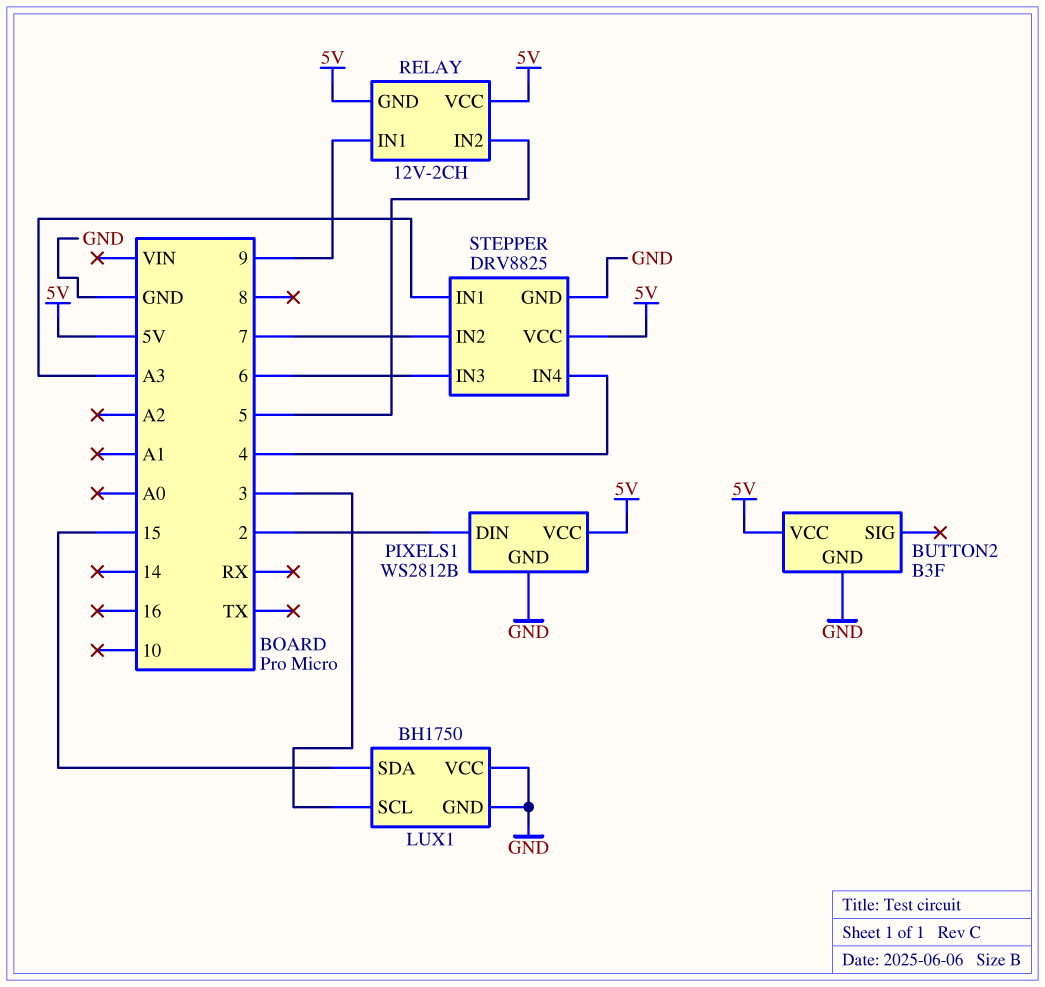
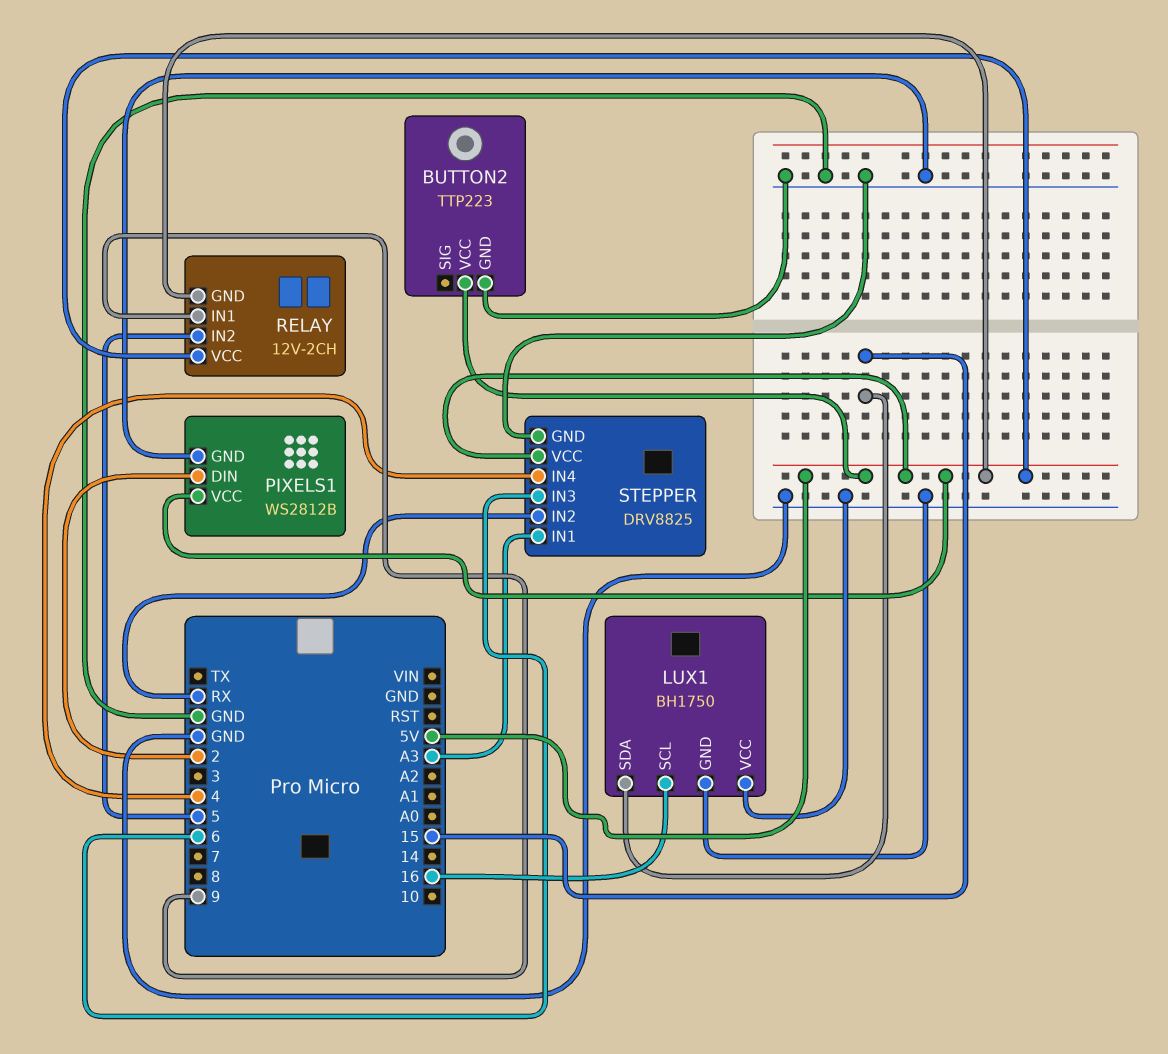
BUTTON2: B3F -> TTP223
LUX1 pin SCL: 3 -> 16
STEPPER pin IN2: 7 -> RX

